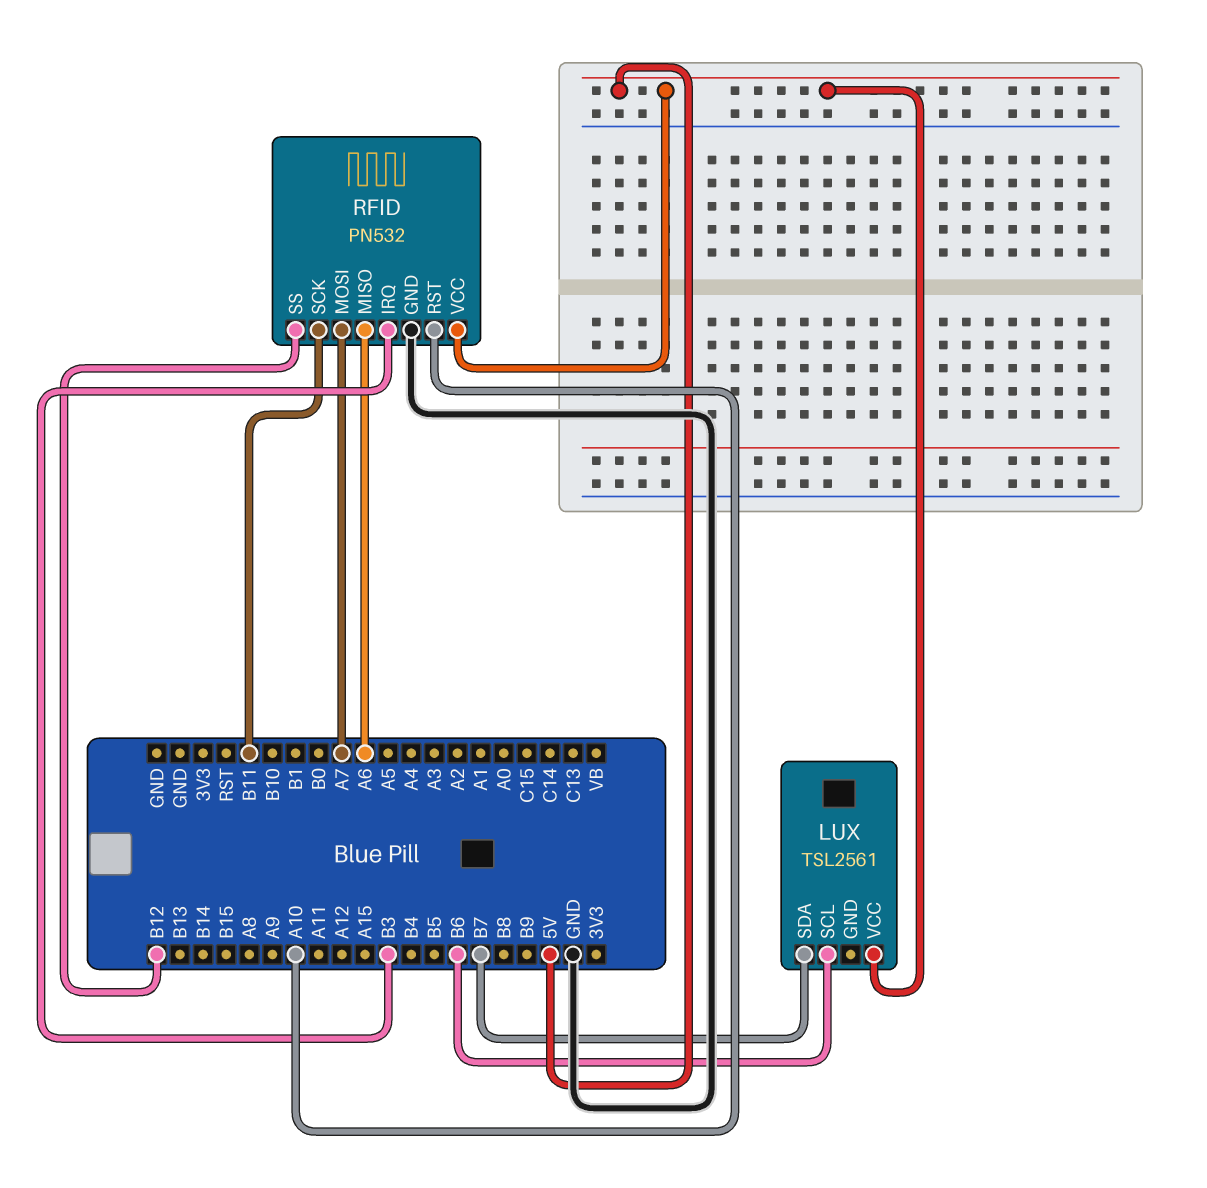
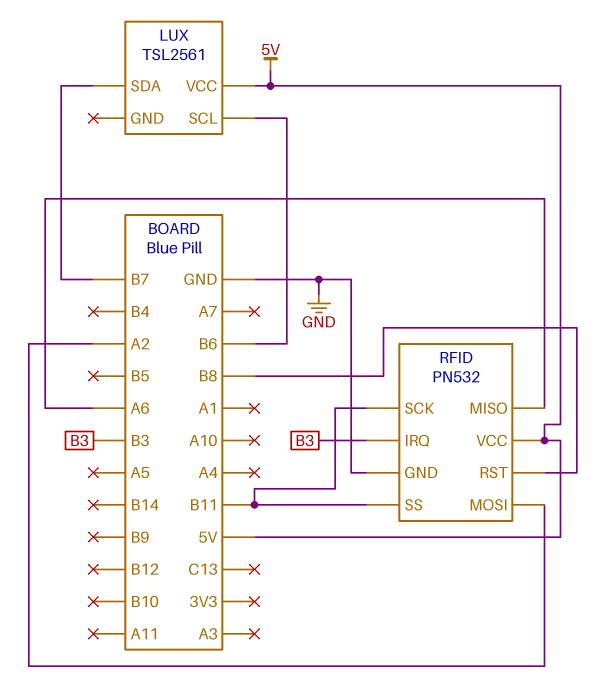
RFID pin MOSI: A7 -> A2
RFID pin RST: A10 -> B8
RFID pin SS: B12 -> B11

